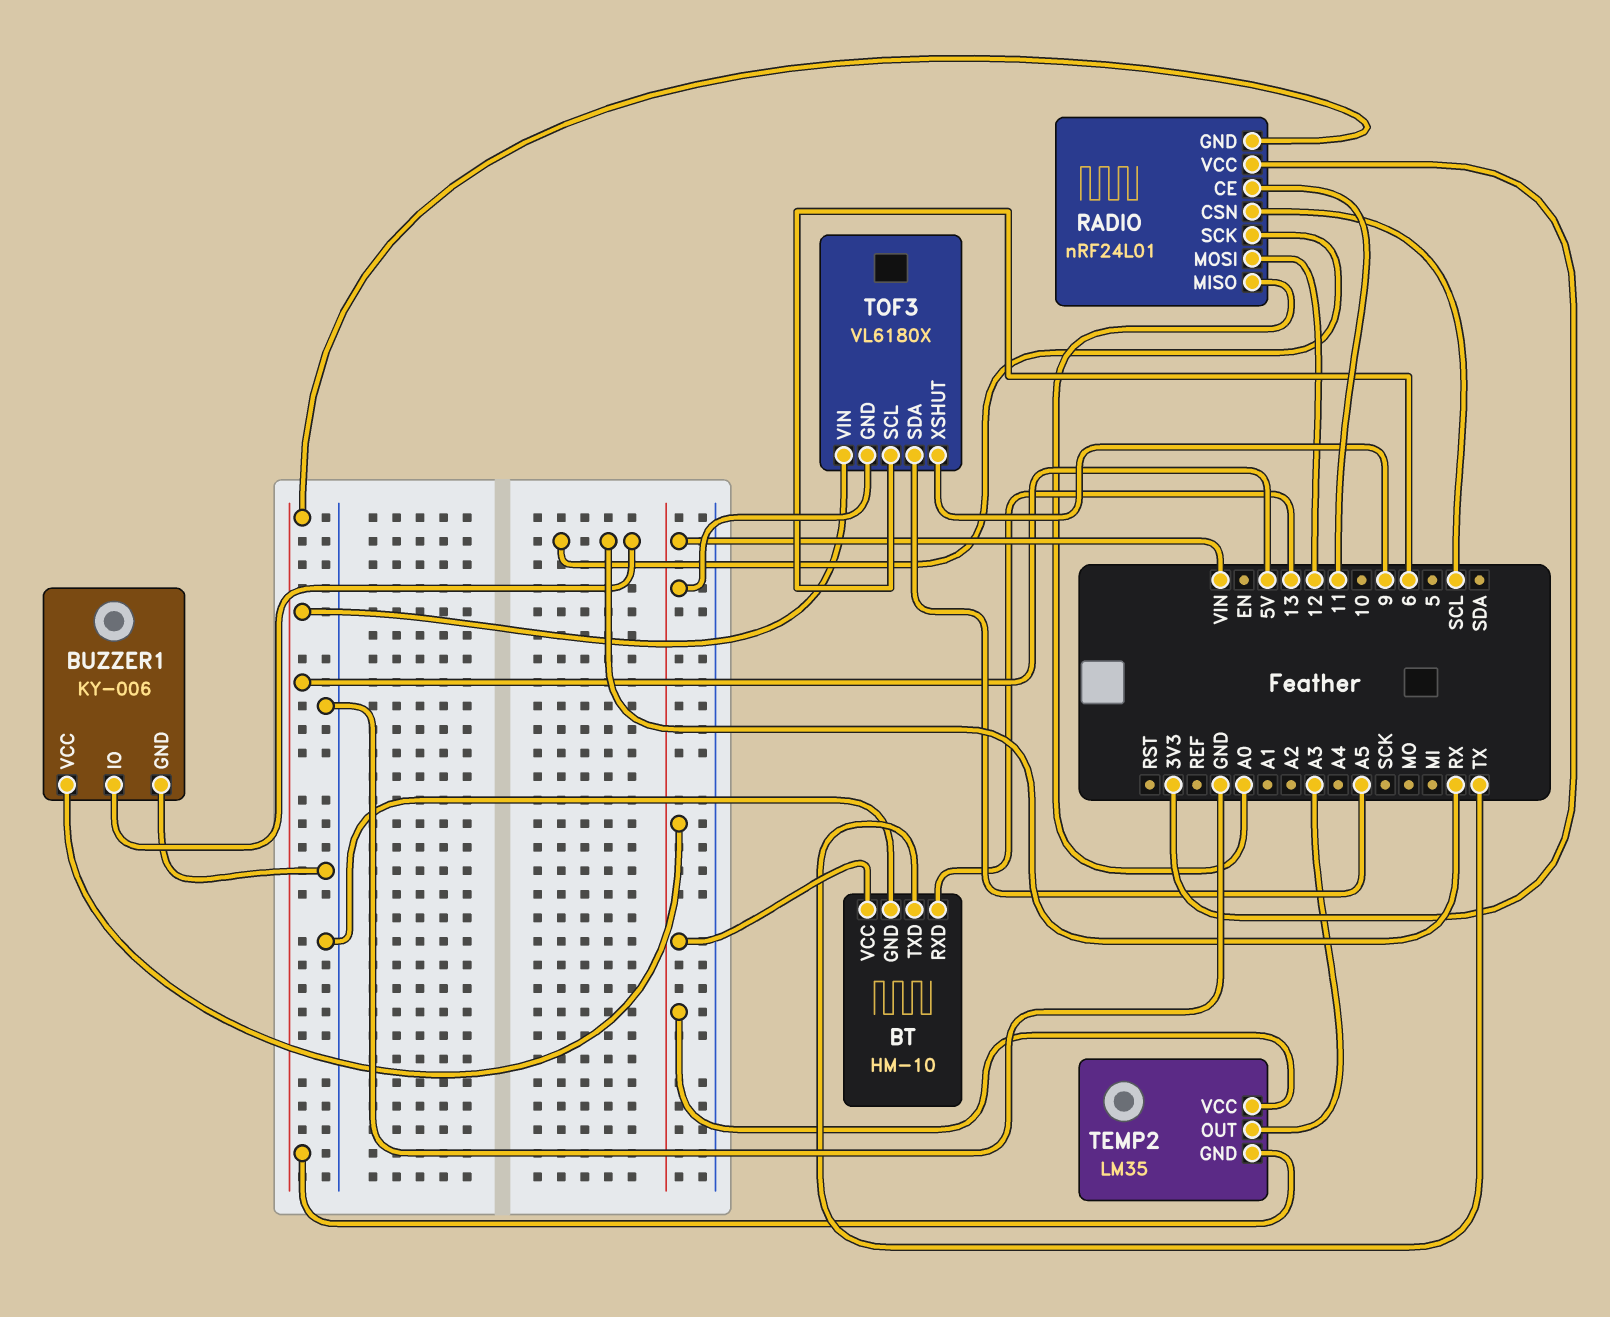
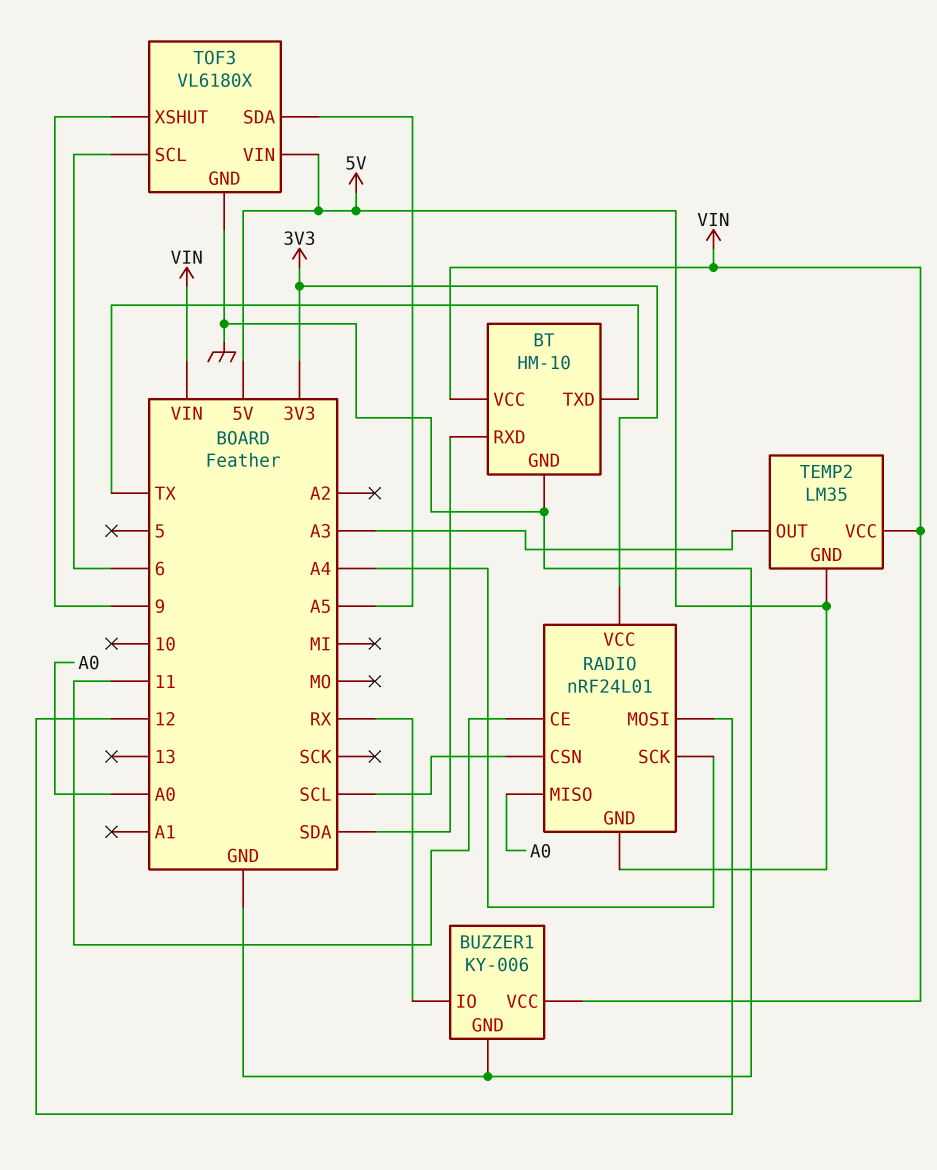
BT pin RXD: 13 -> SDA
RADIO pin SCK: RX -> A4
TOF3 pin GND: VIN -> GND

